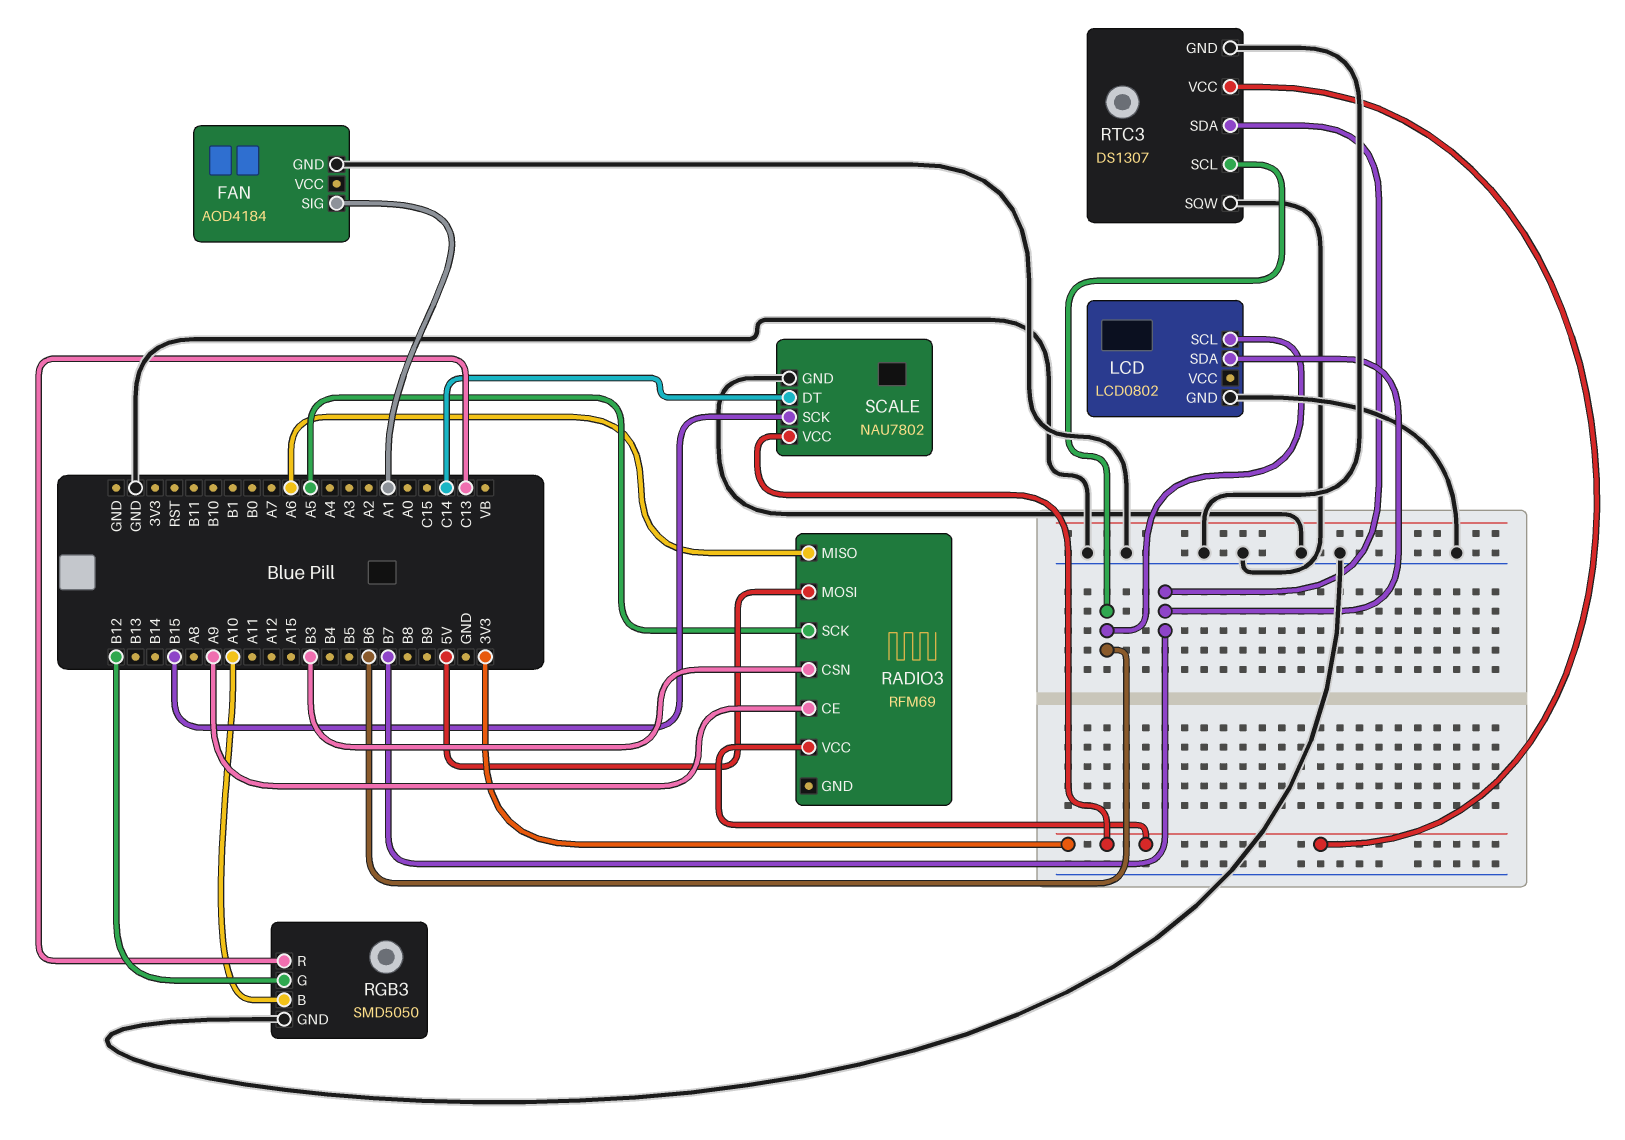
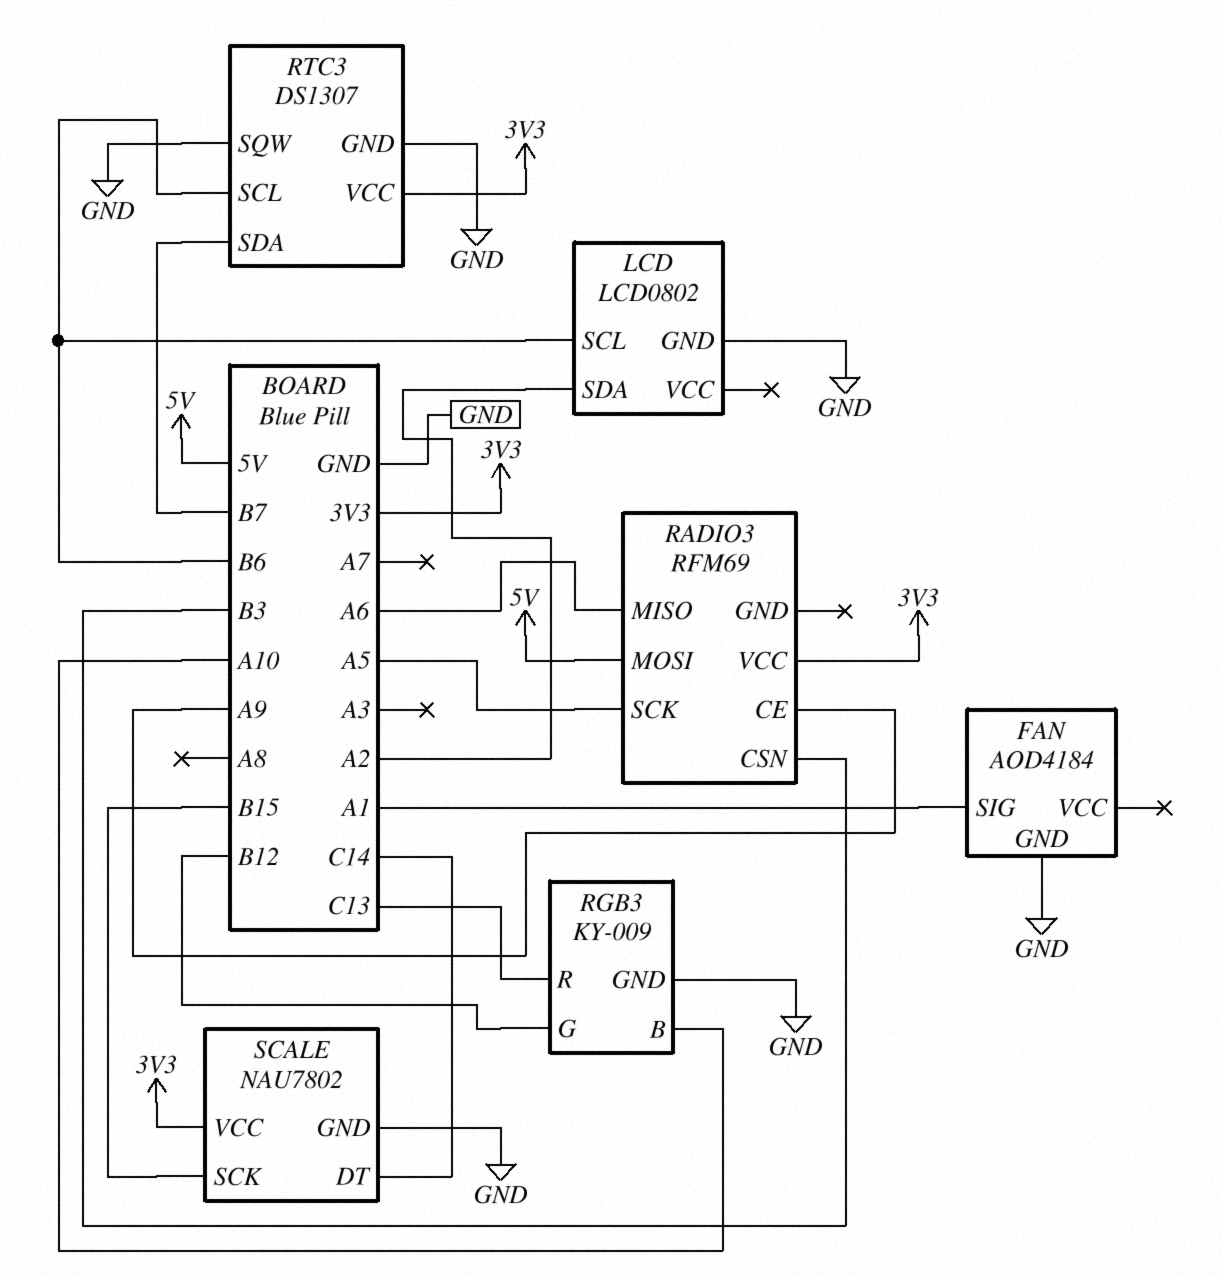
LCD pin SDA: B7 -> A2
RGB3: SMD5050 -> KY-009

